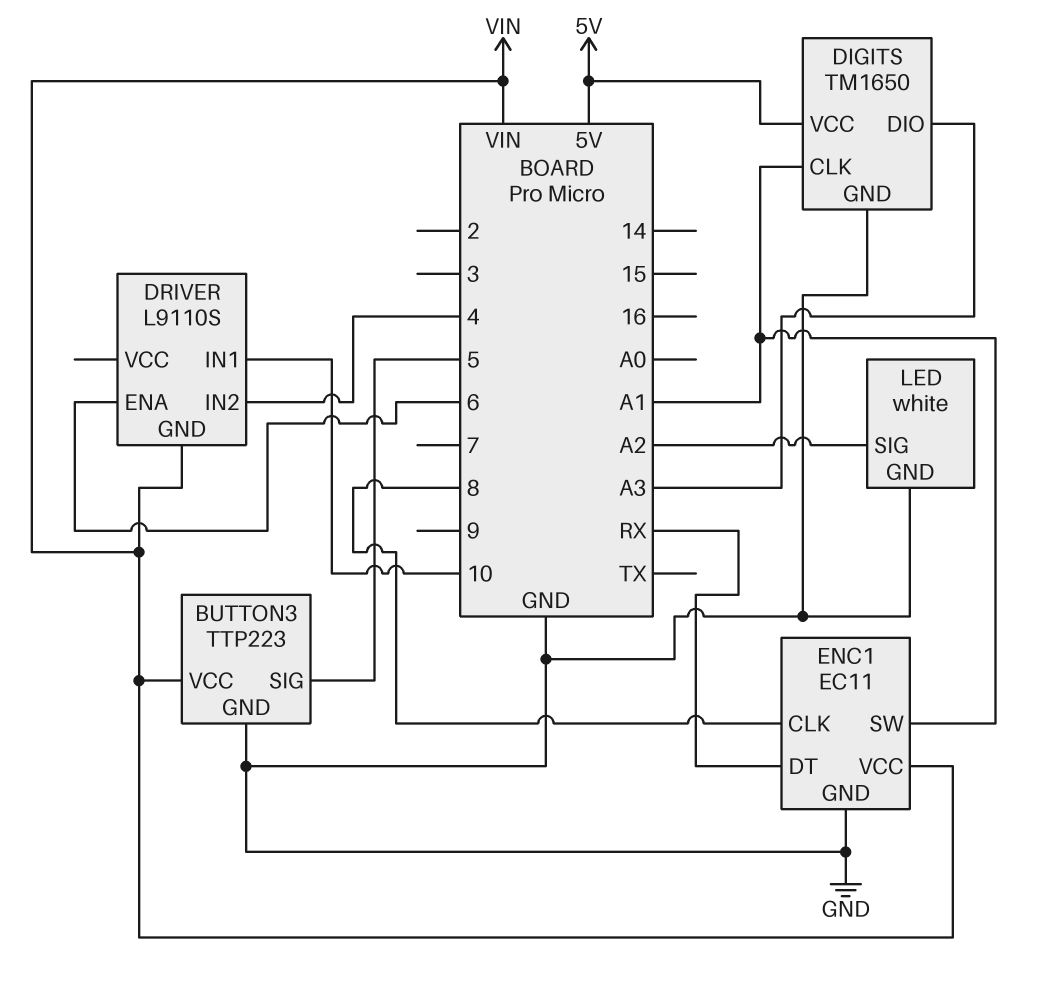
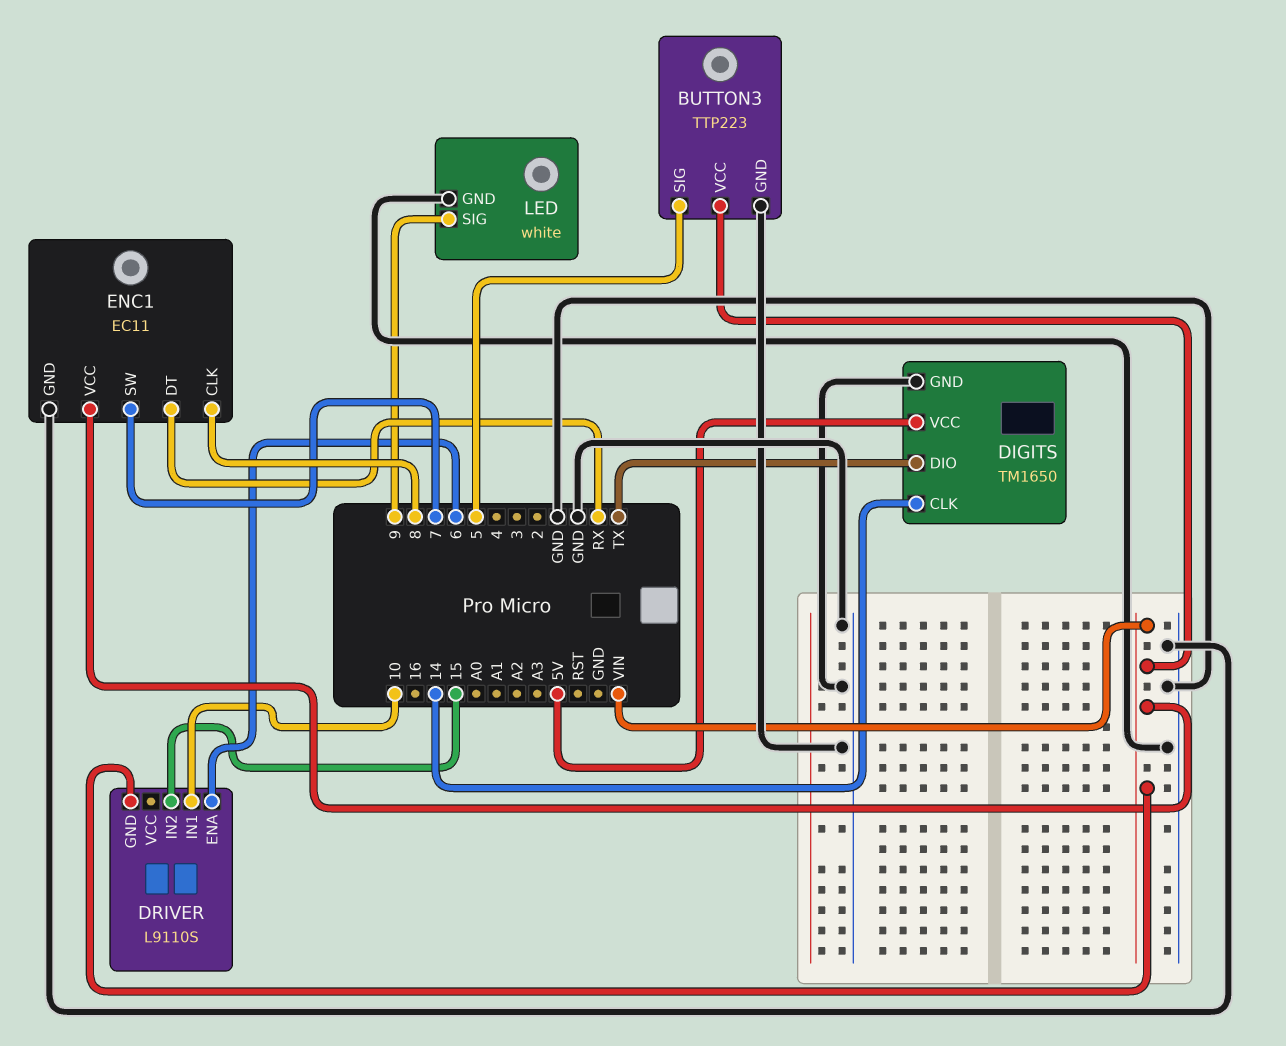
DIGITS pin CLK: A1 -> 14
DIGITS pin DIO: A3 -> TX
DRIVER pin IN2: 4 -> 15
ENC1 pin SW: A1 -> 7
LED pin SIG: A2 -> 9

